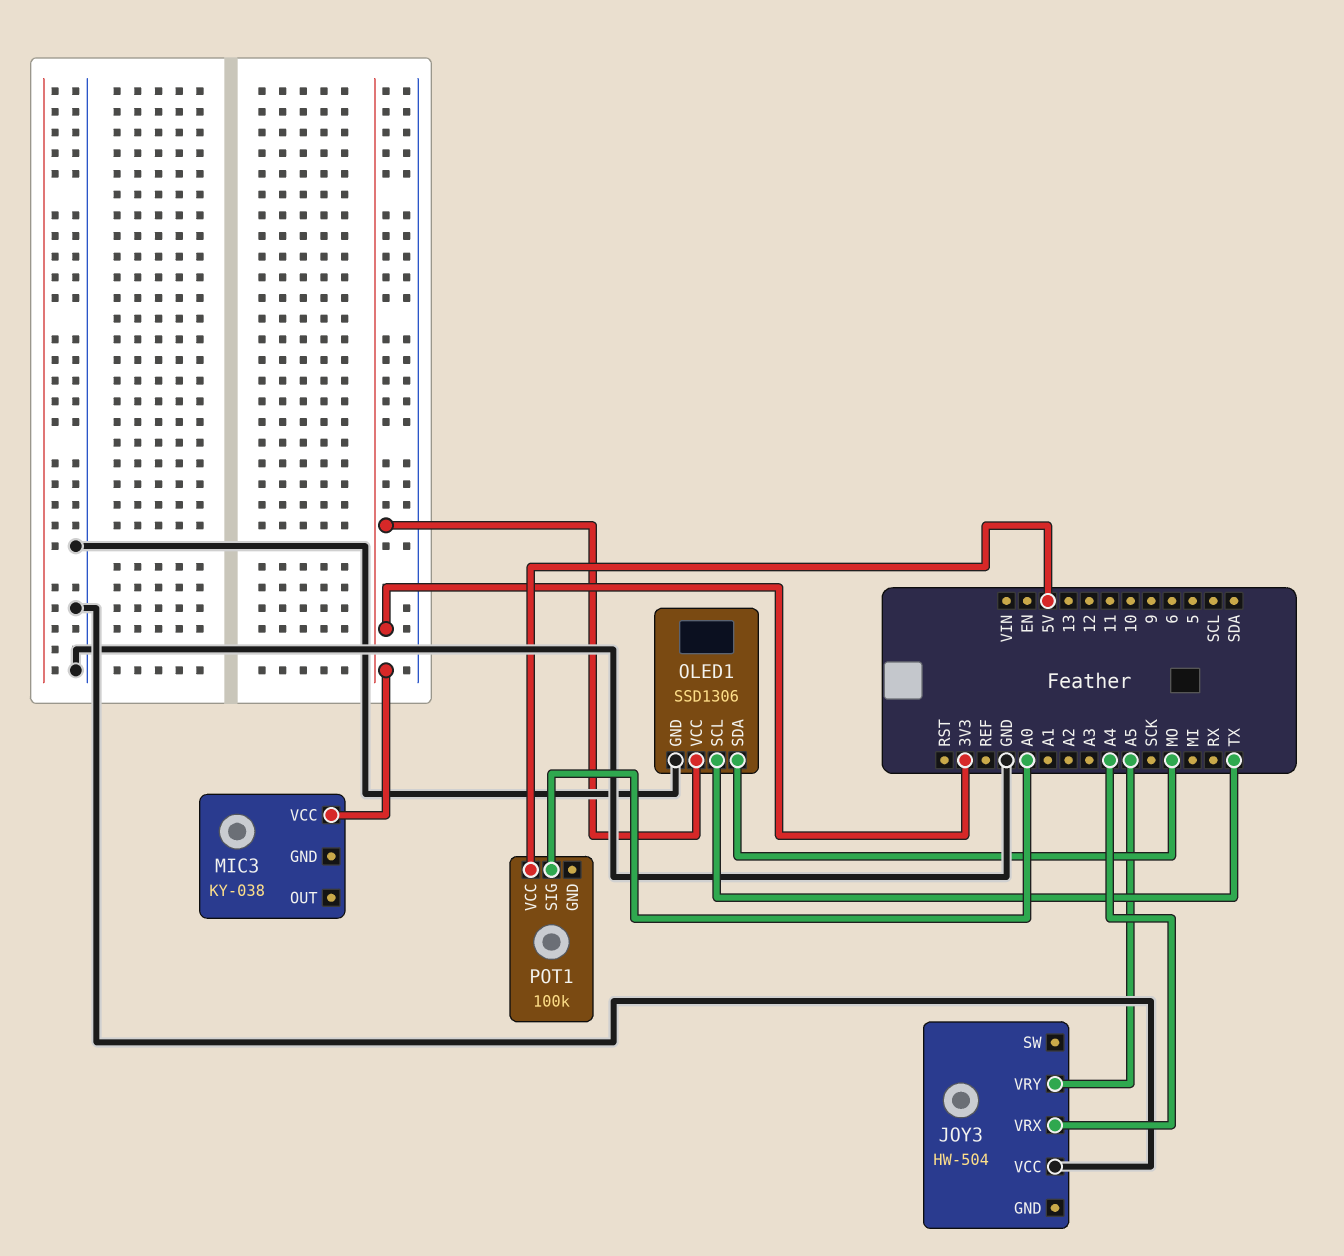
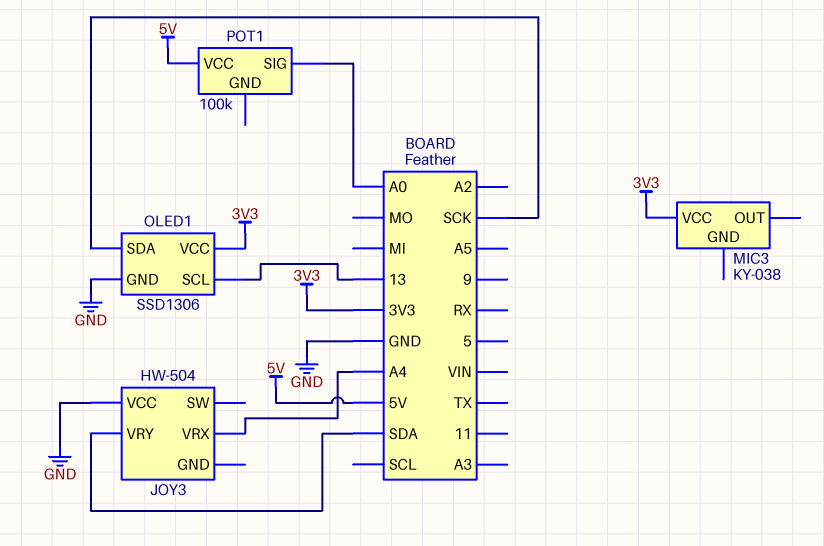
JOY3 pin VRY: A5 -> SDA
OLED1 pin SCL: TX -> 13
OLED1 pin SDA: MO -> SCK

